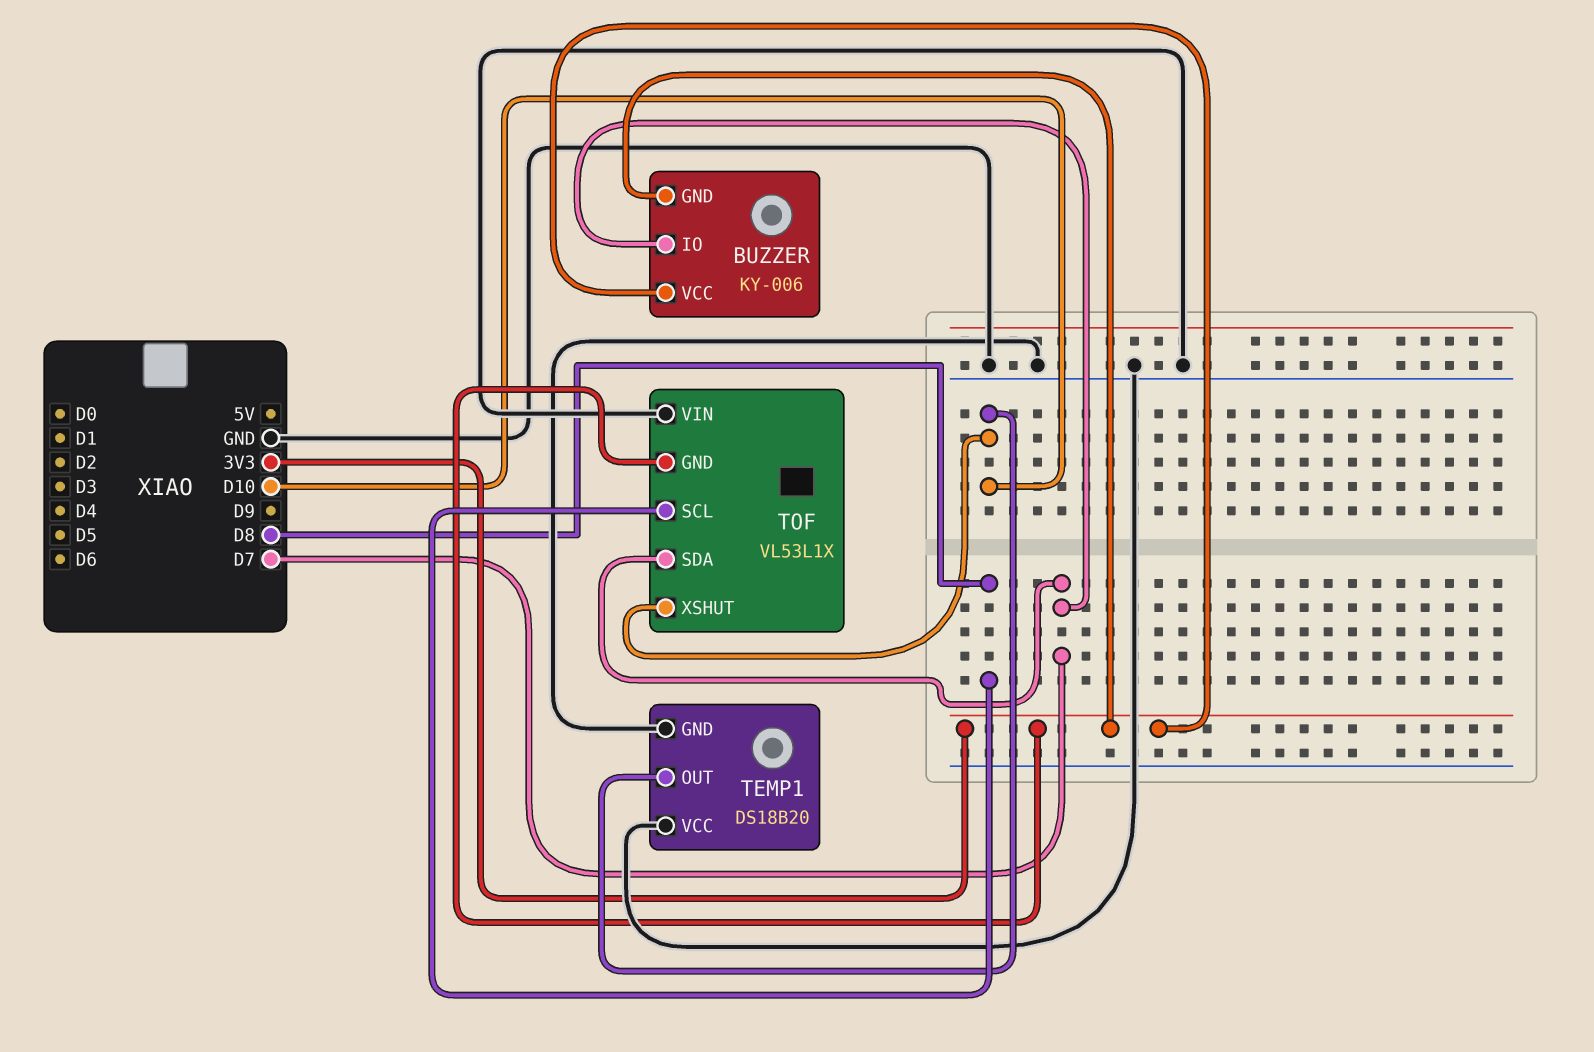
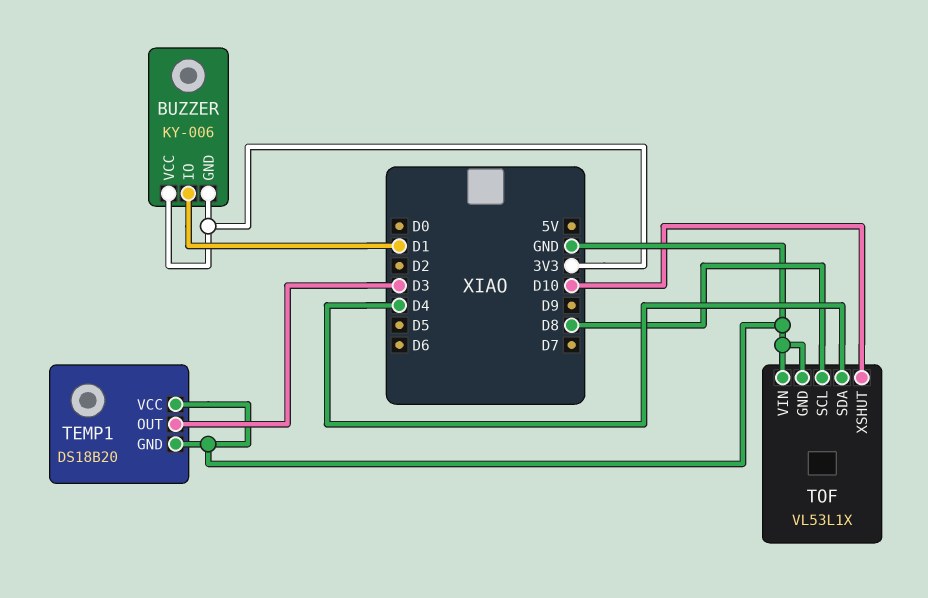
BUZZER pin IO: D7 -> D1
TEMP1 pin OUT: D10 -> D3
TOF pin GND: 3V3 -> GND
TOF pin SDA: D7 -> D4

